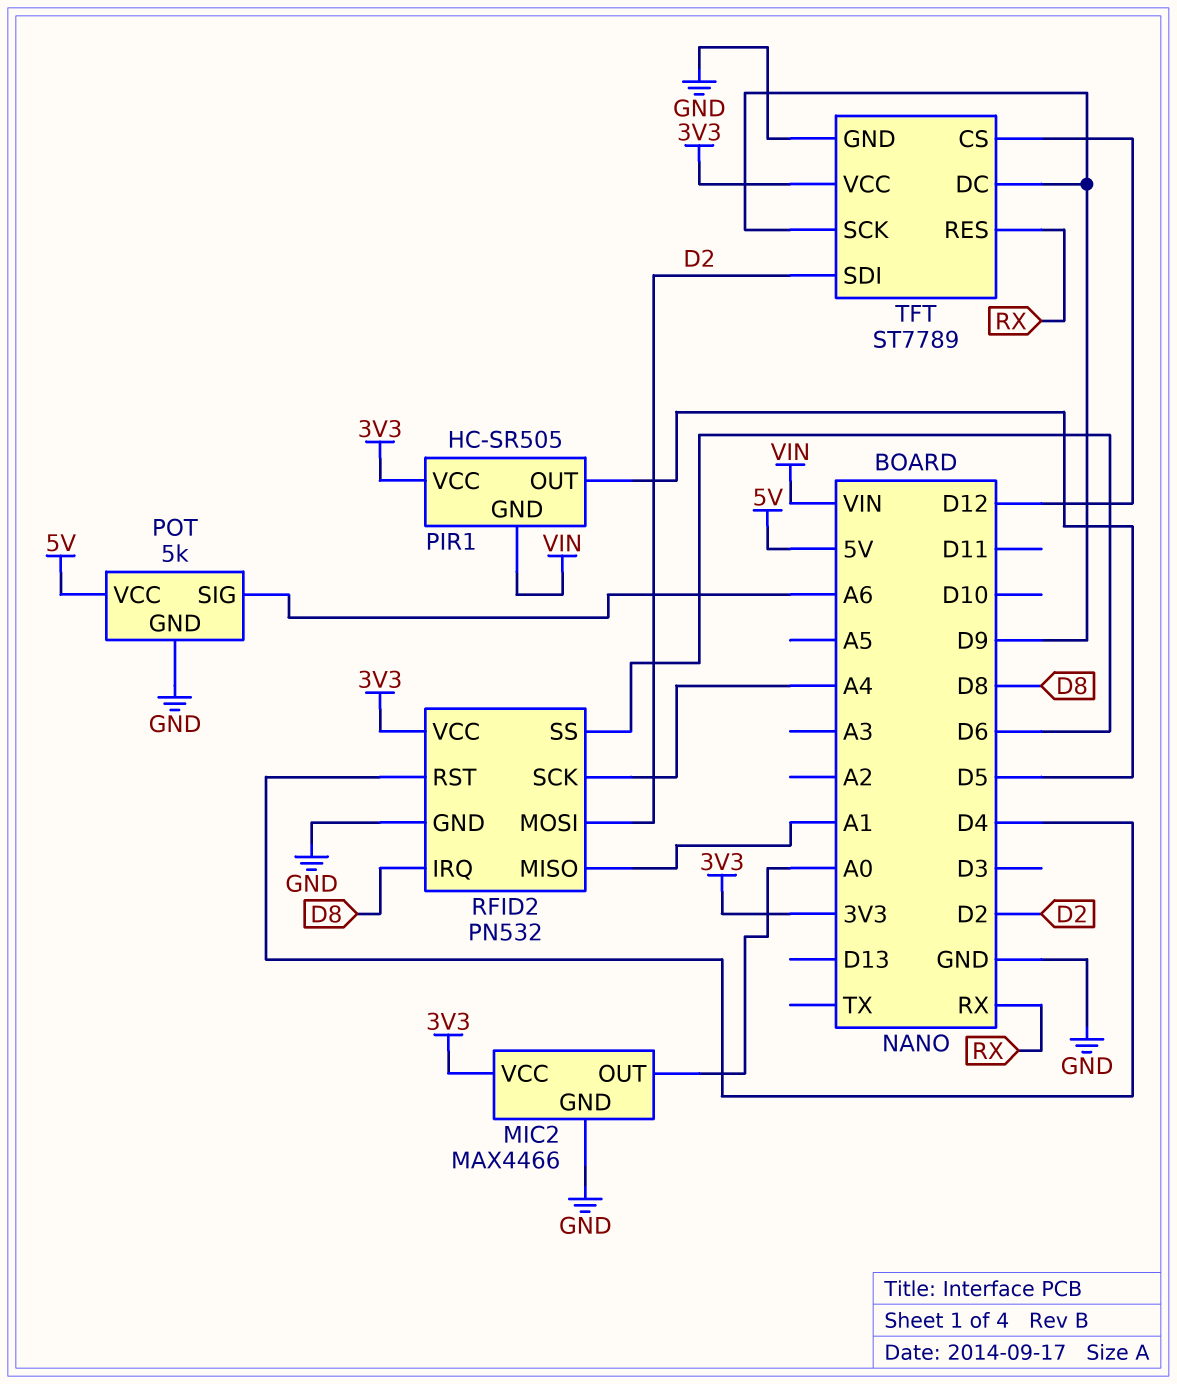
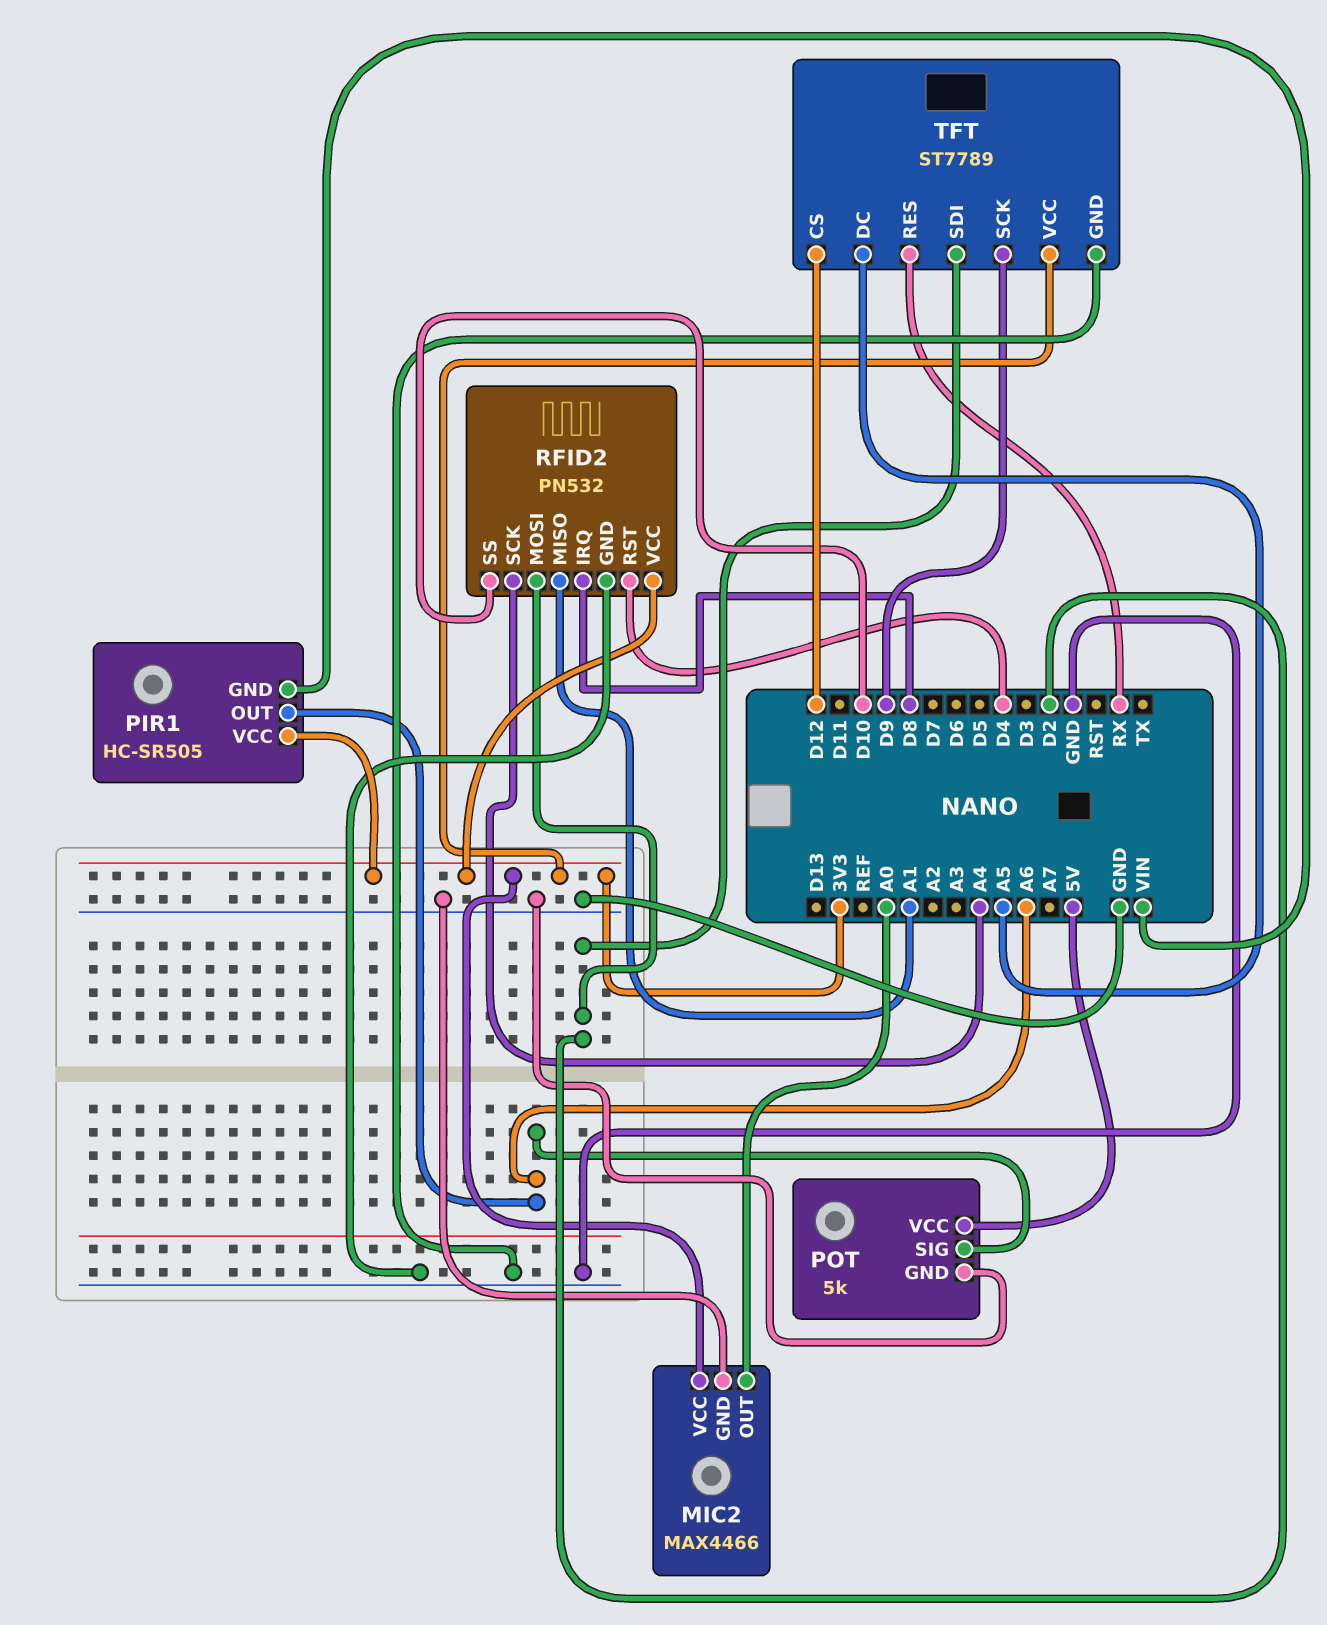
PIR1 pin OUT: D5 -> A6
RFID2 pin SS: D6 -> D10
TFT pin DC: D9 -> A5

